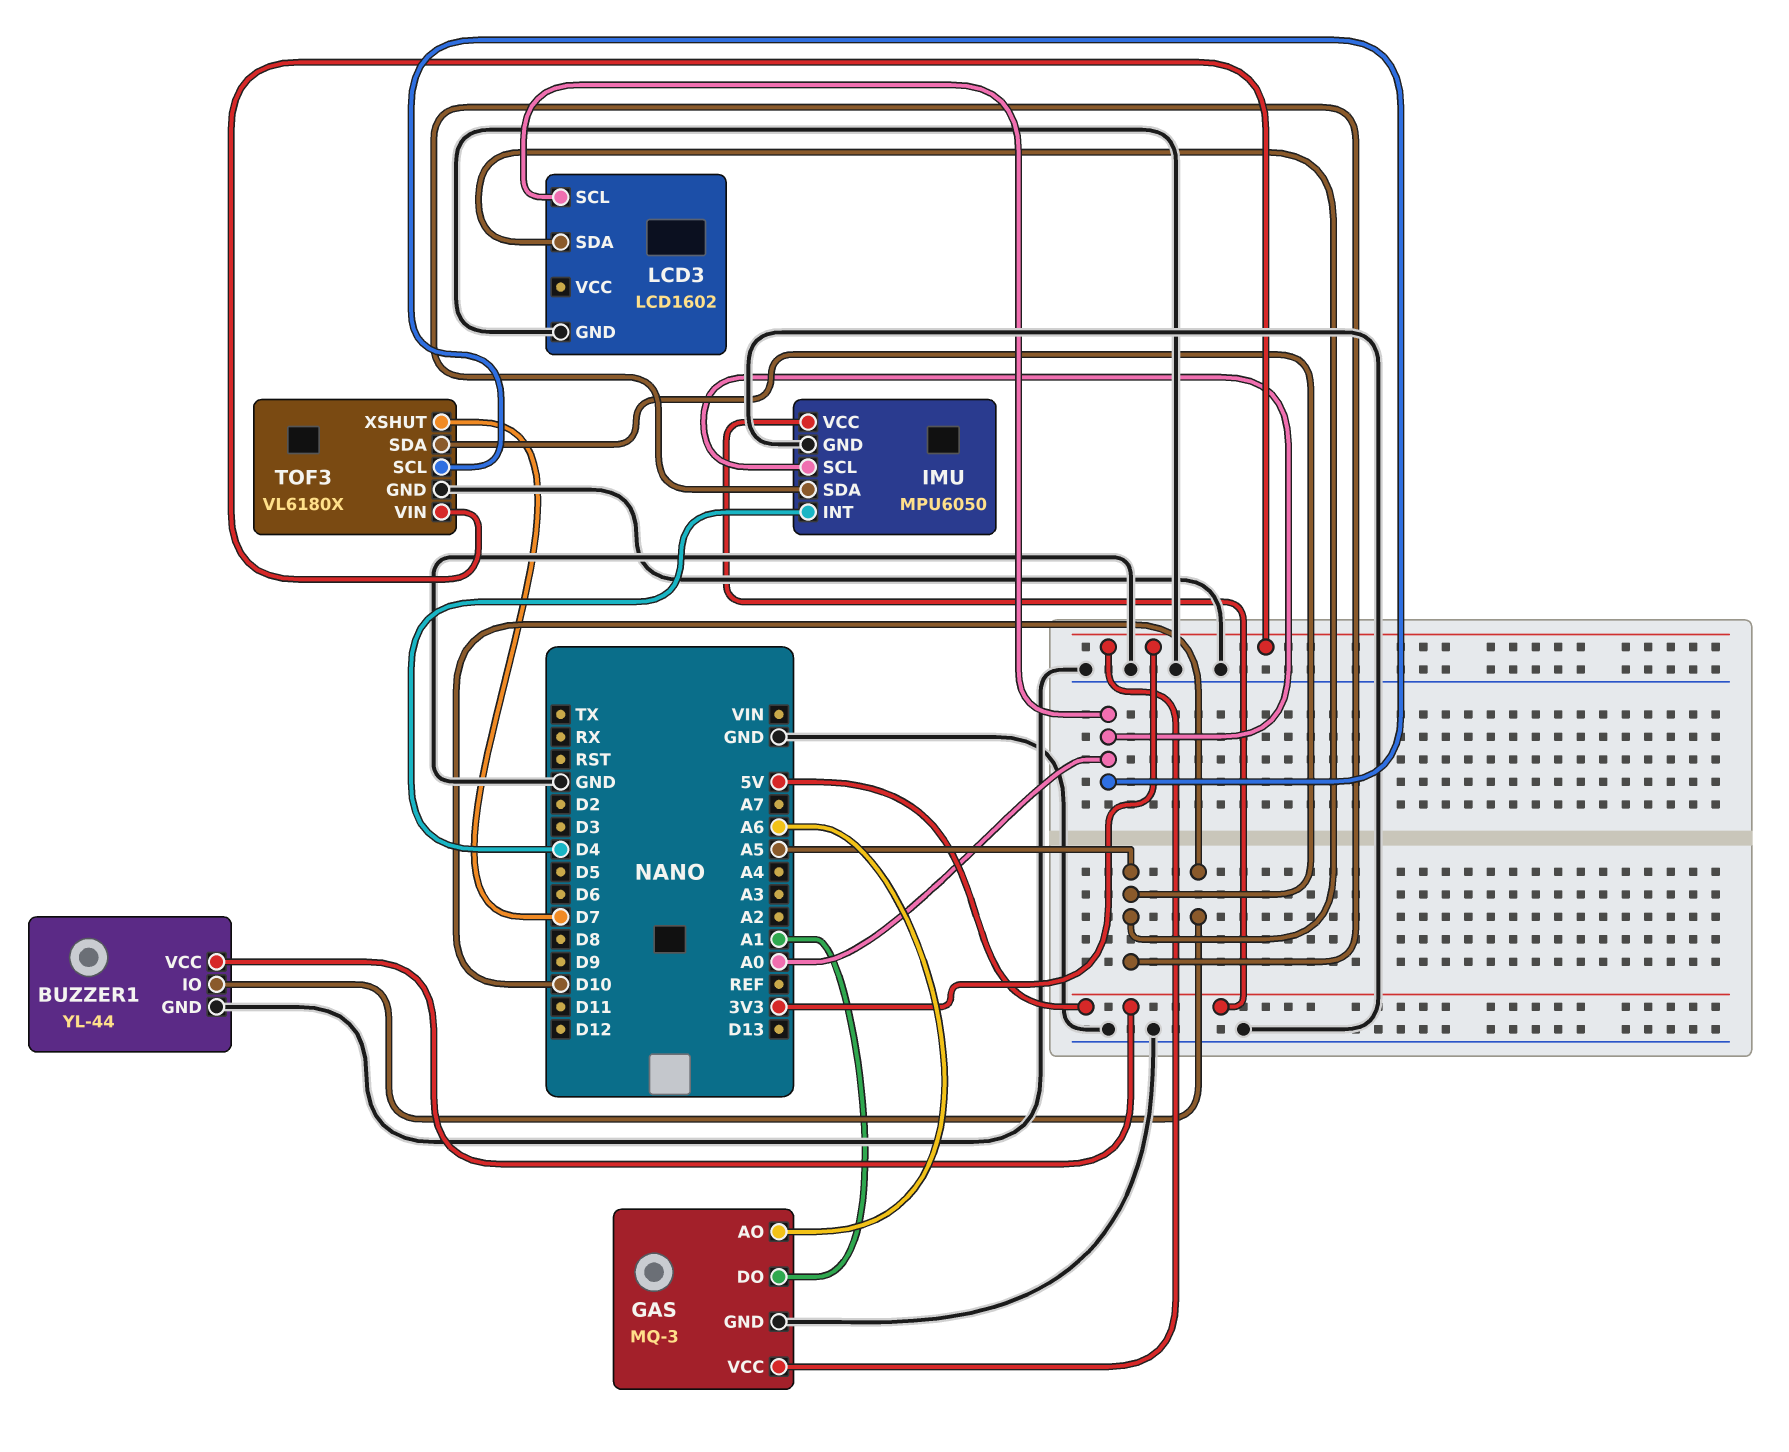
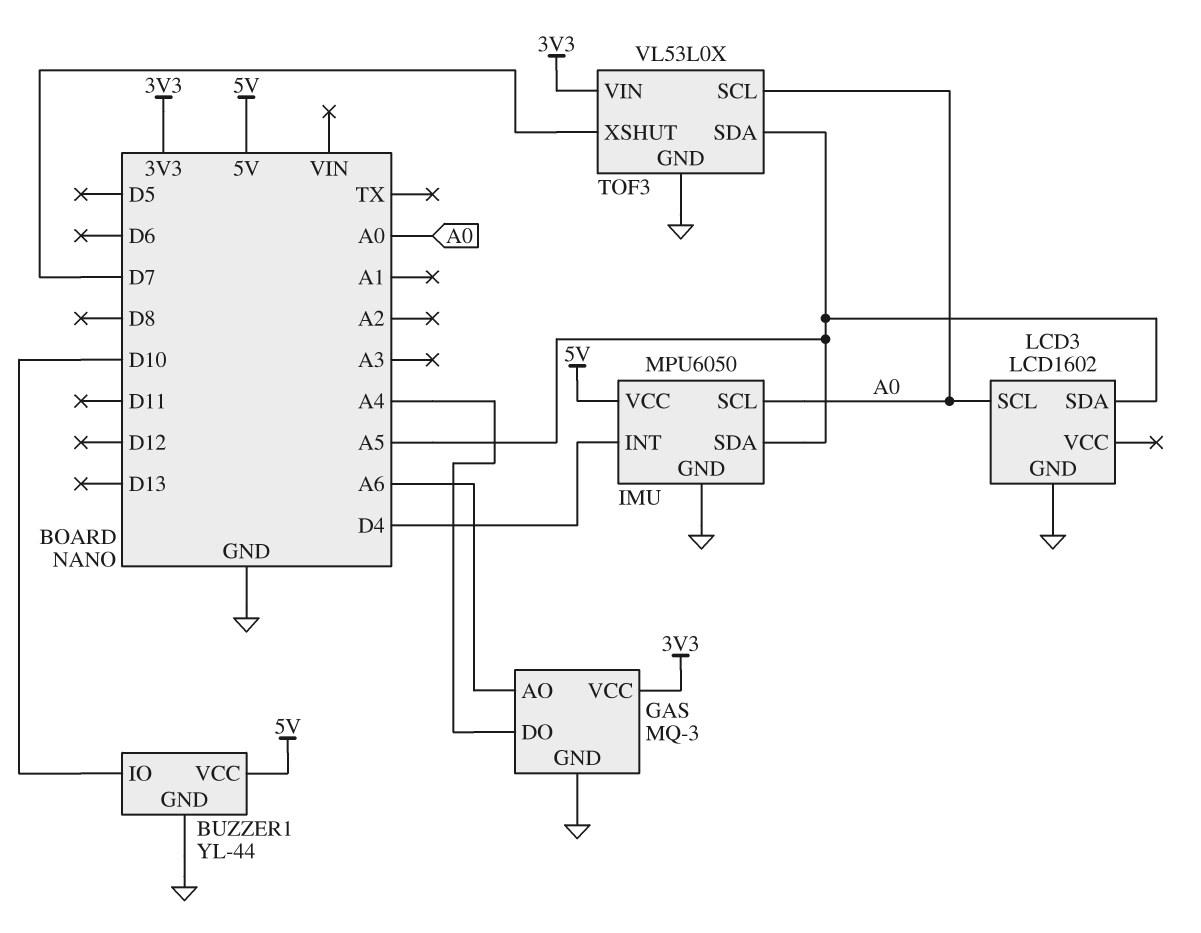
GAS pin DO: A1 -> A4
TOF3: VL6180X -> VL53L0X

